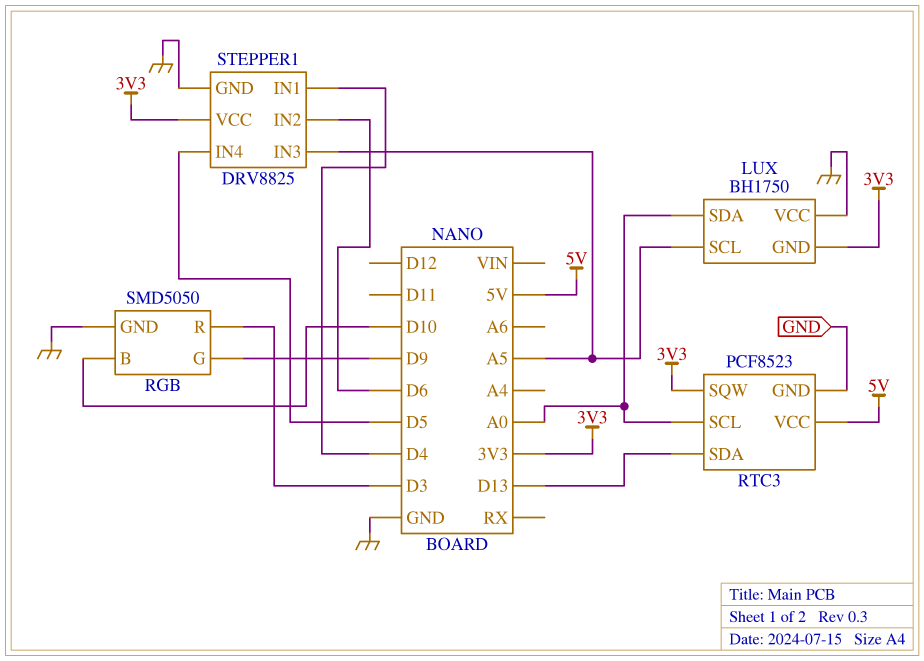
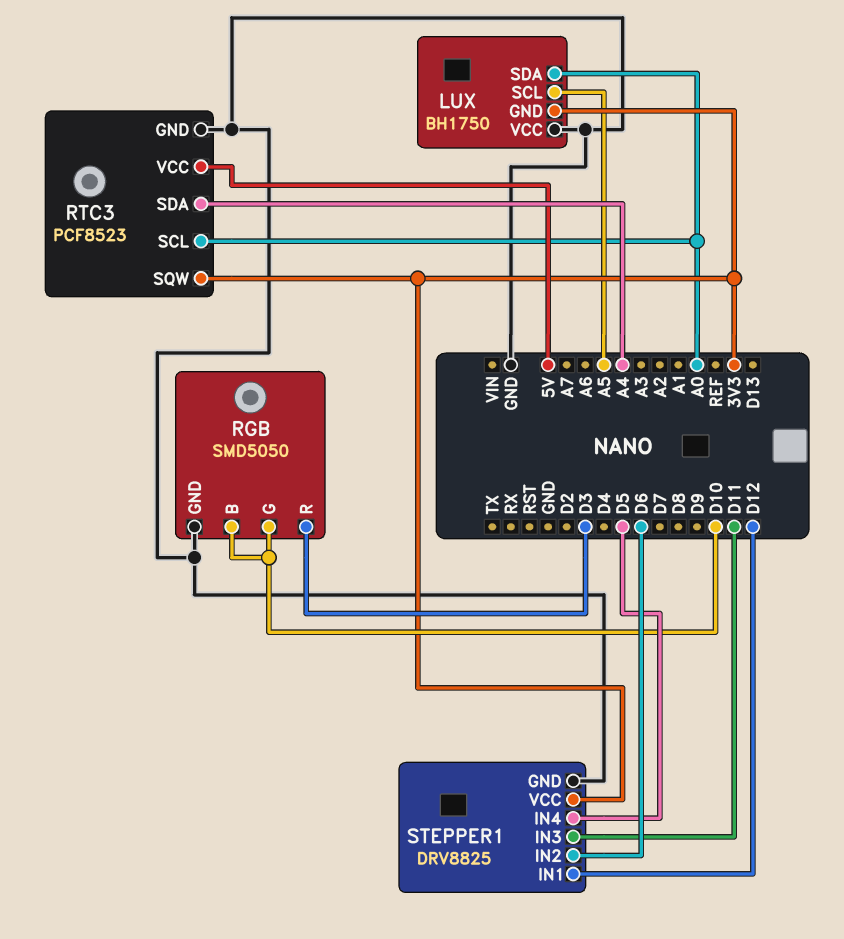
RGB pin G: D9 -> D10
RTC3 pin SDA: D13 -> A4
STEPPER1 pin IN1: D4 -> D12
STEPPER1 pin IN3: A5 -> D11

